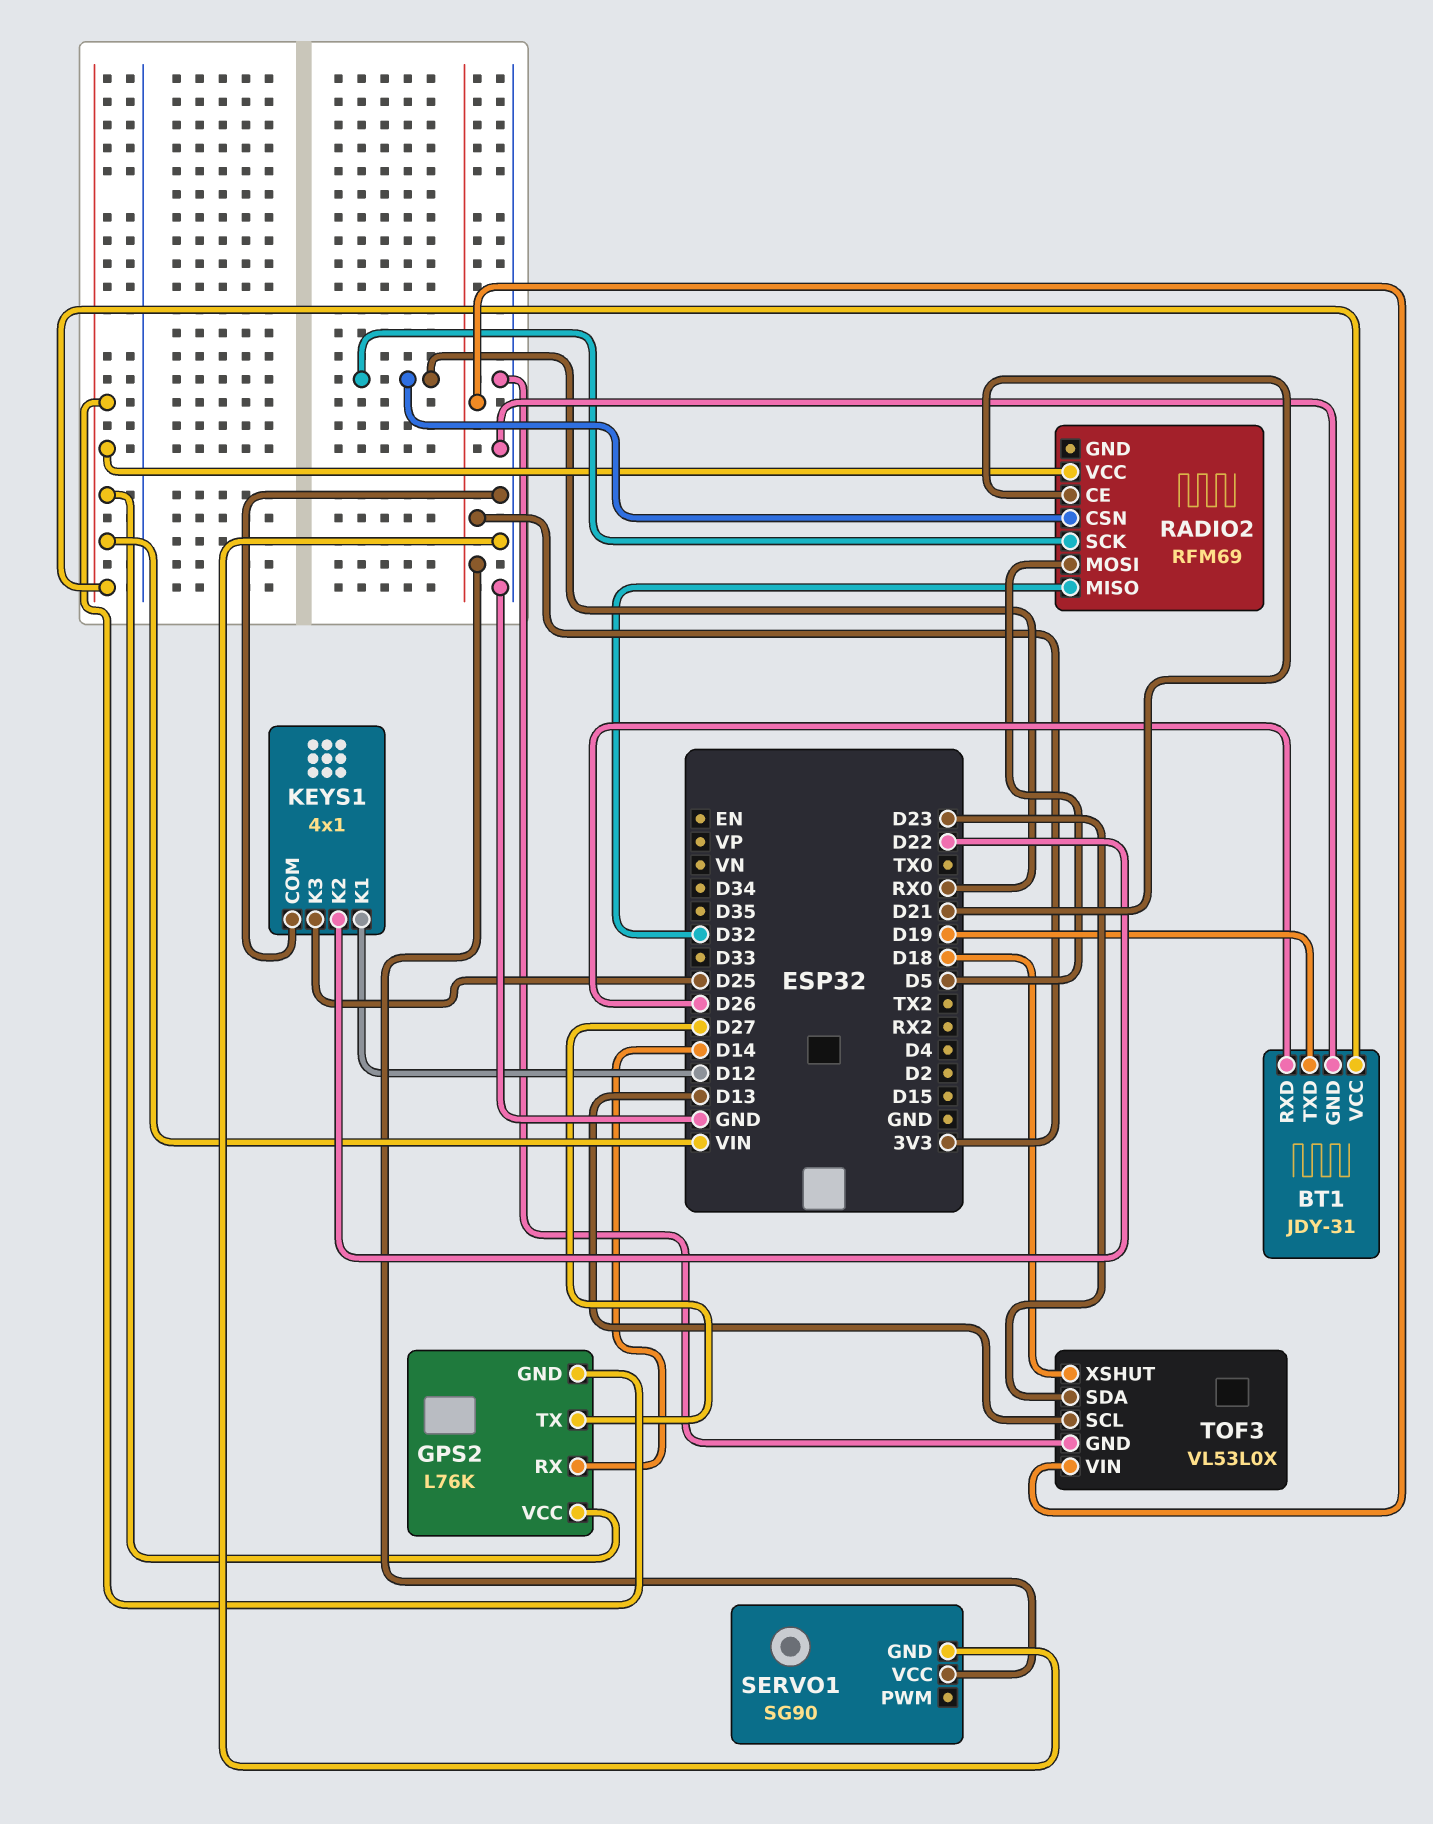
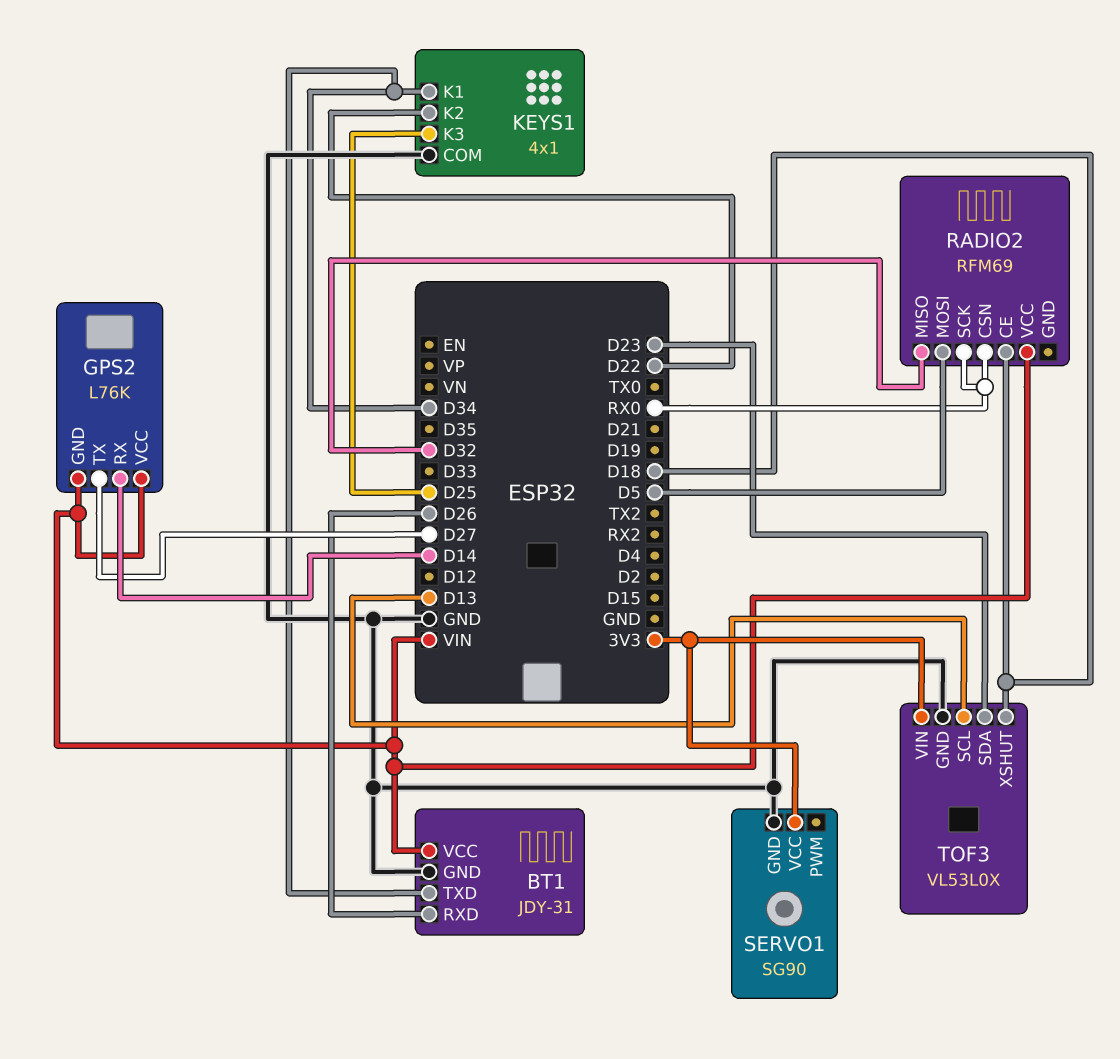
BT1 pin TXD: D19 -> D34
KEYS1 pin K1: D12 -> D34
RADIO2 pin CE: D21 -> D18

